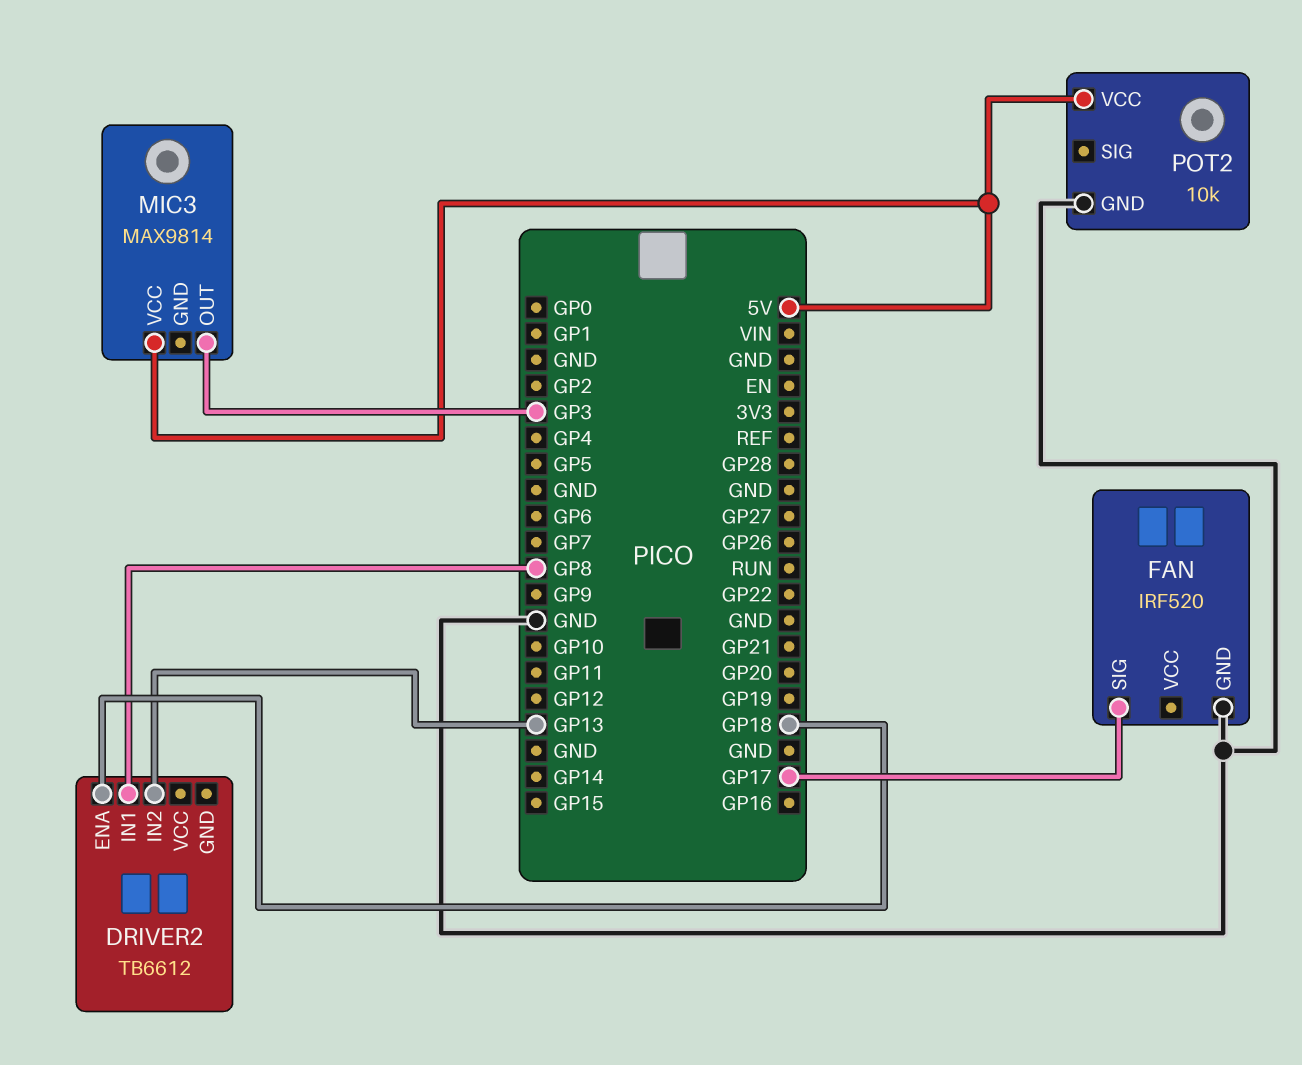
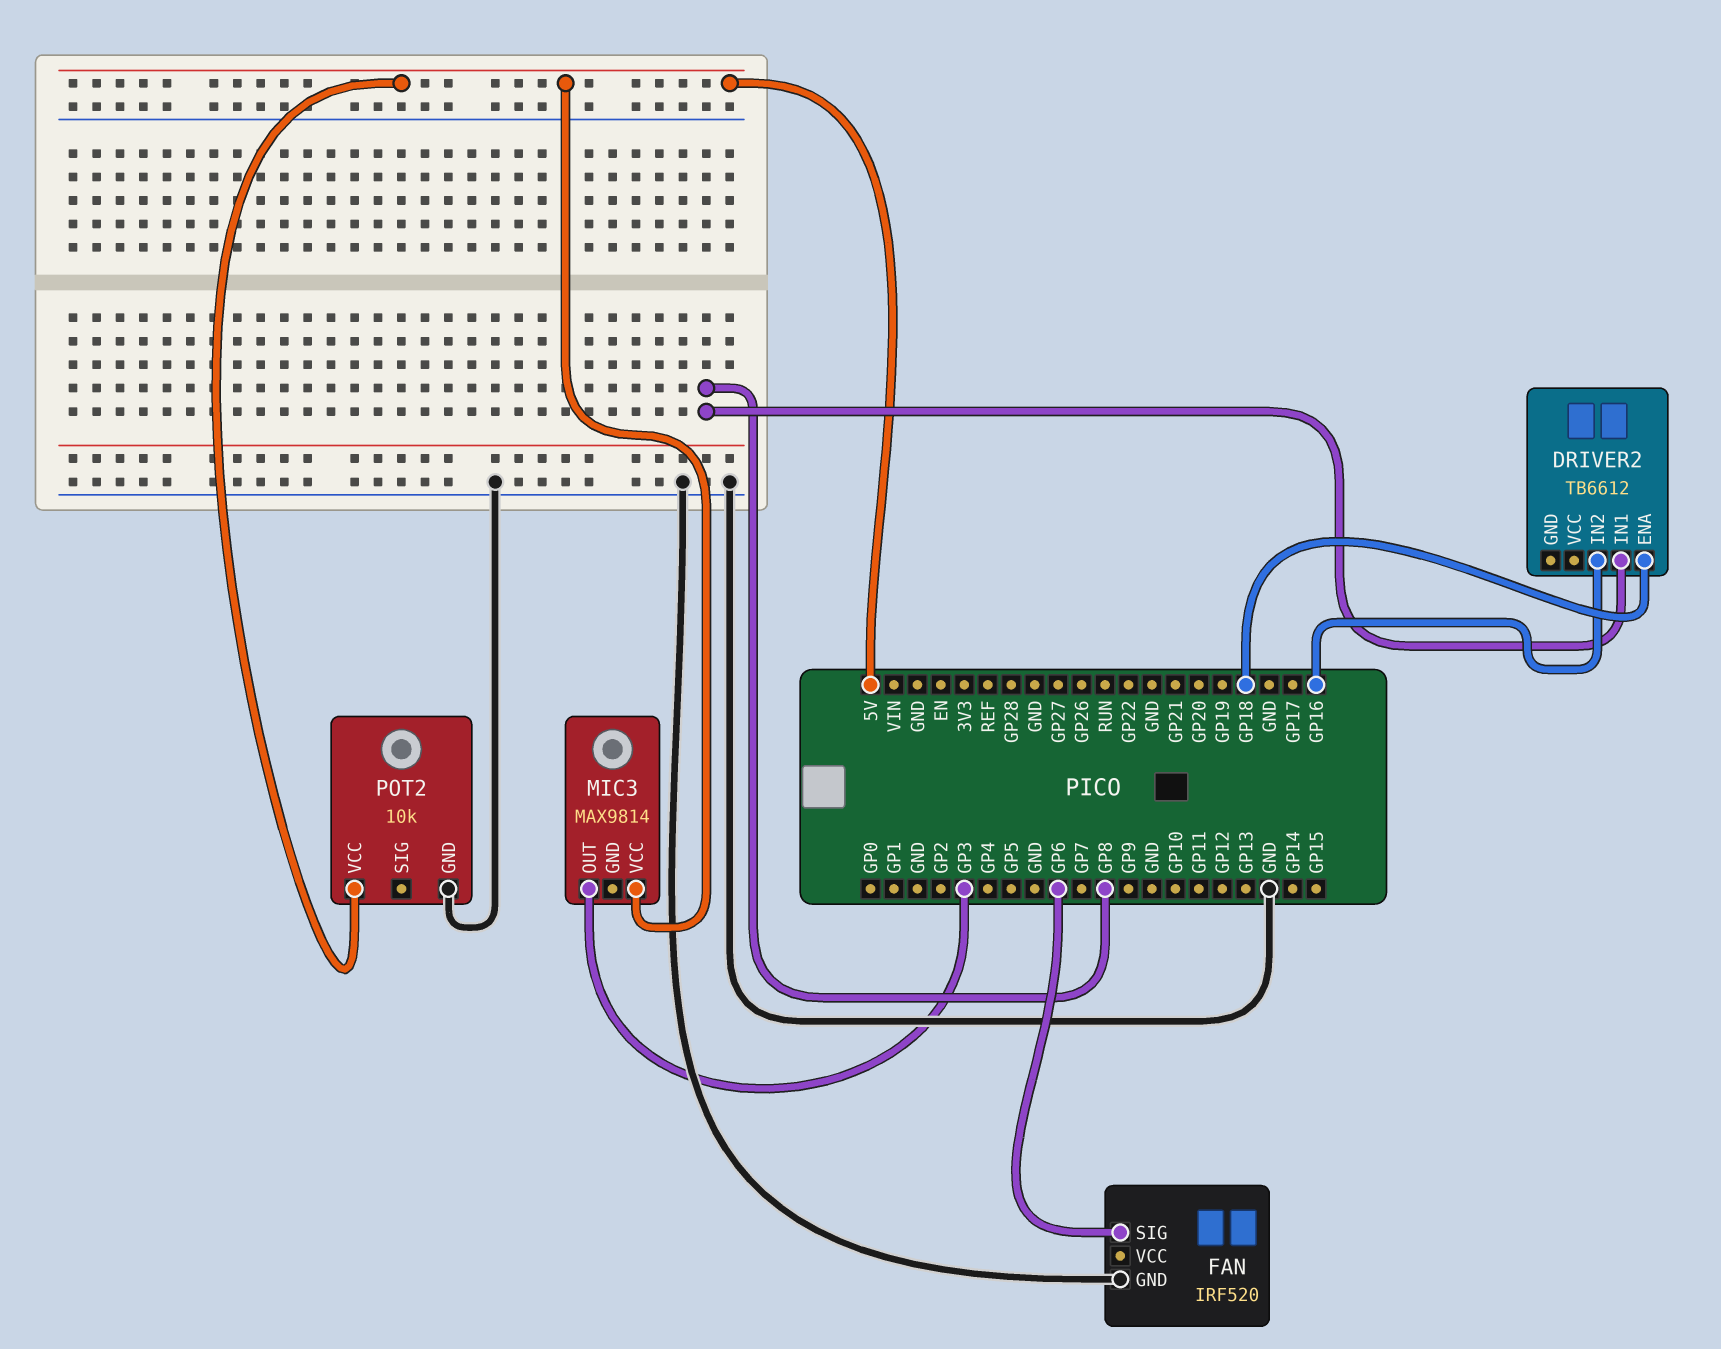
DRIVER2 pin IN2: GP13 -> GP16
FAN pin SIG: GP17 -> GP6

